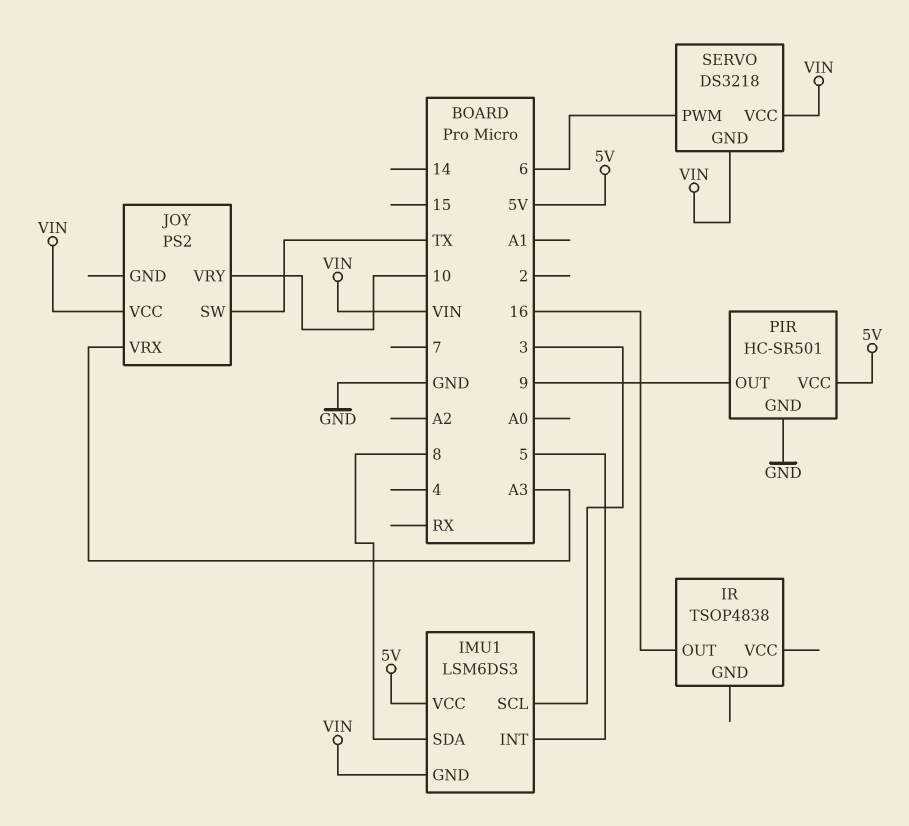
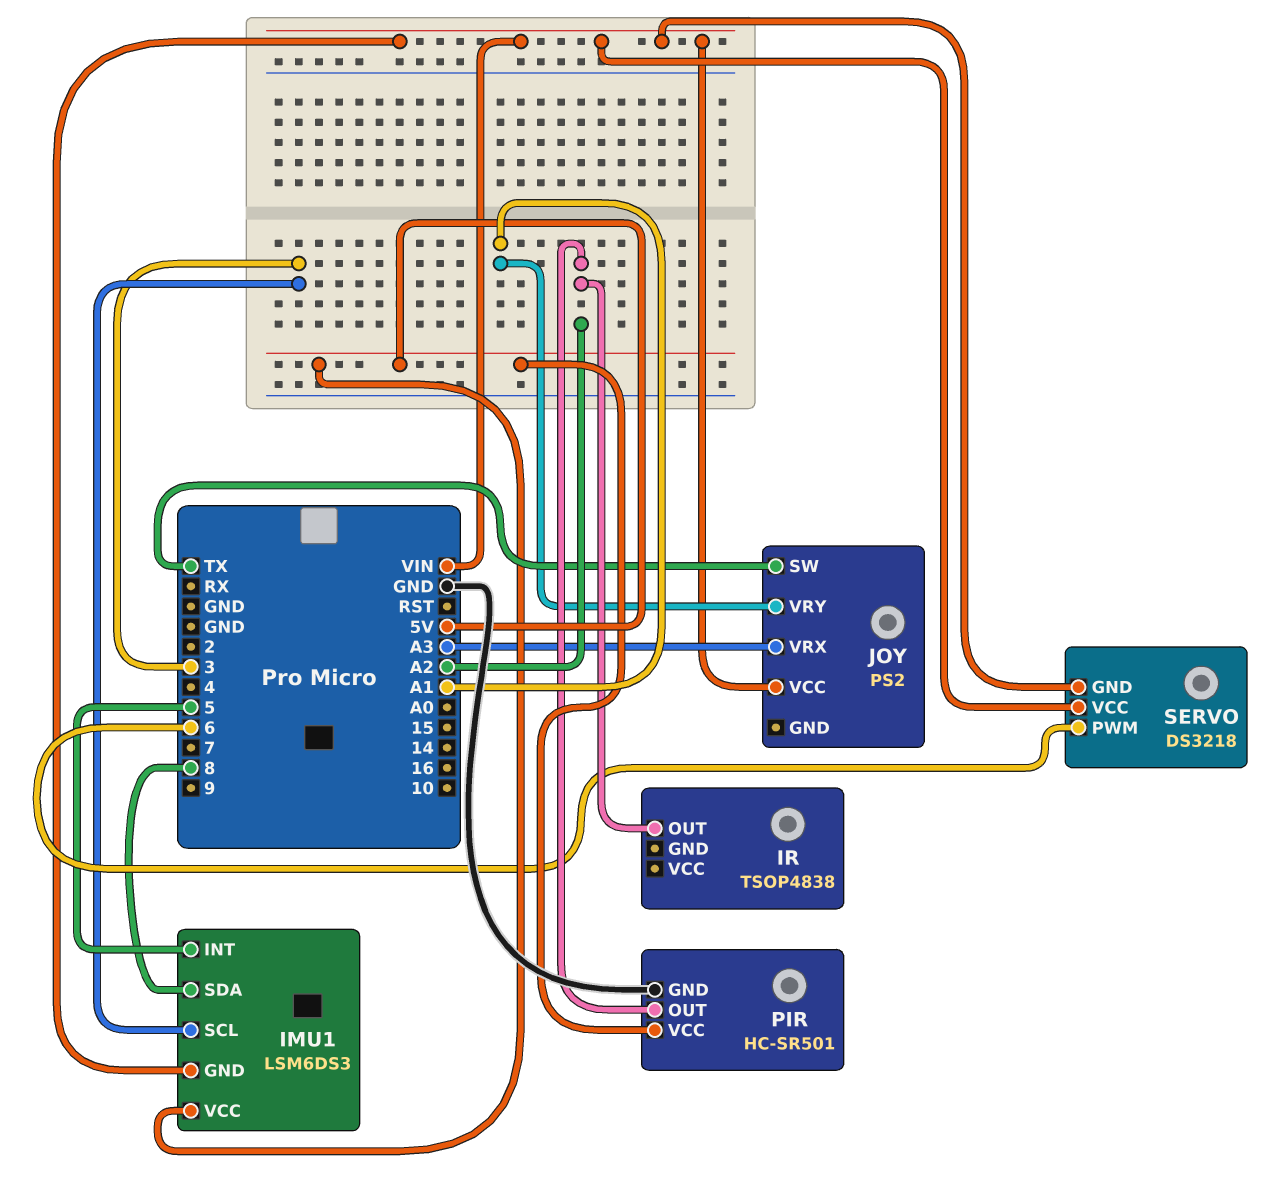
IR pin OUT: 16 -> A2
JOY pin VRY: 10 -> A1
PIR pin OUT: 9 -> A2

